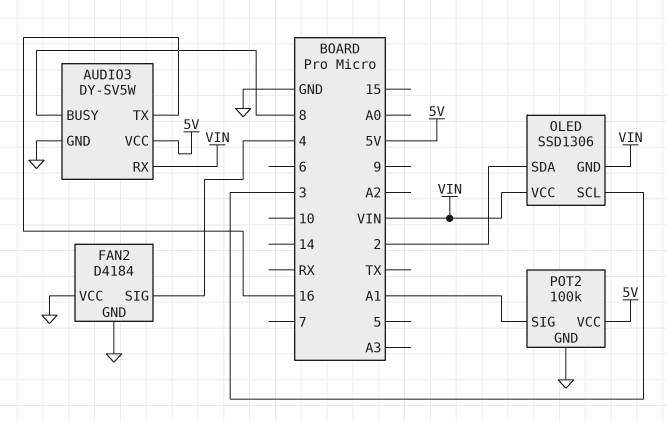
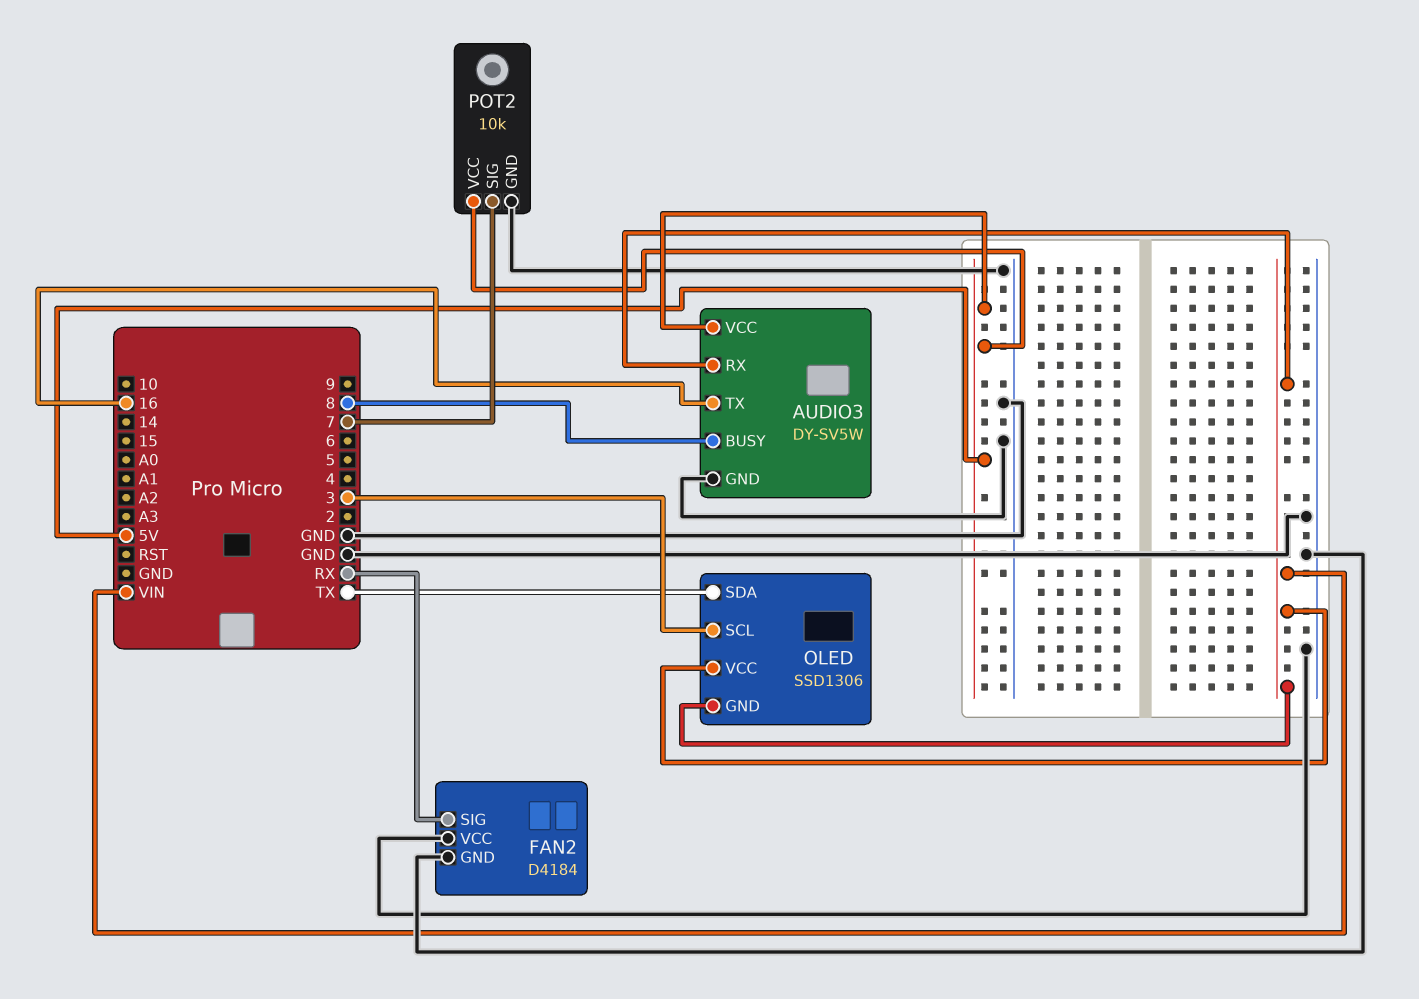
FAN2 pin SIG: 4 -> RX
OLED pin SDA: 2 -> TX
POT2: 100k -> 10k
POT2 pin SIG: A1 -> 7

